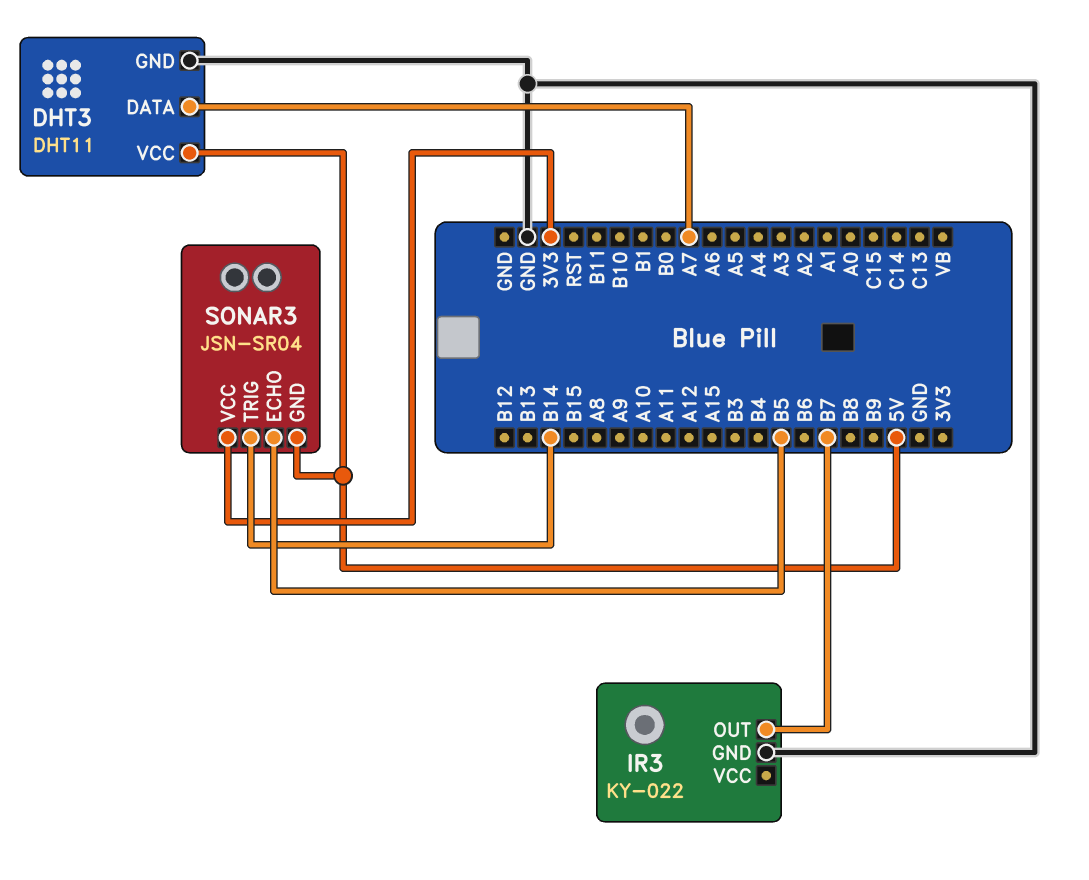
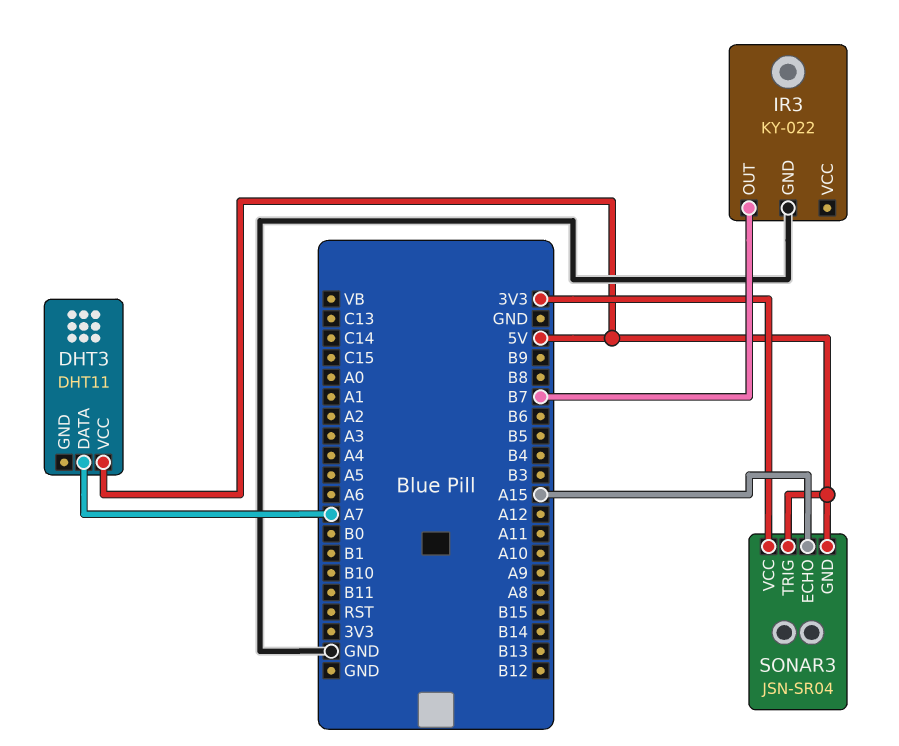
DHT3 pin GND: GND -> none
SONAR3 pin ECHO: B5 -> A15
SONAR3 pin TRIG: B14 -> 5V

